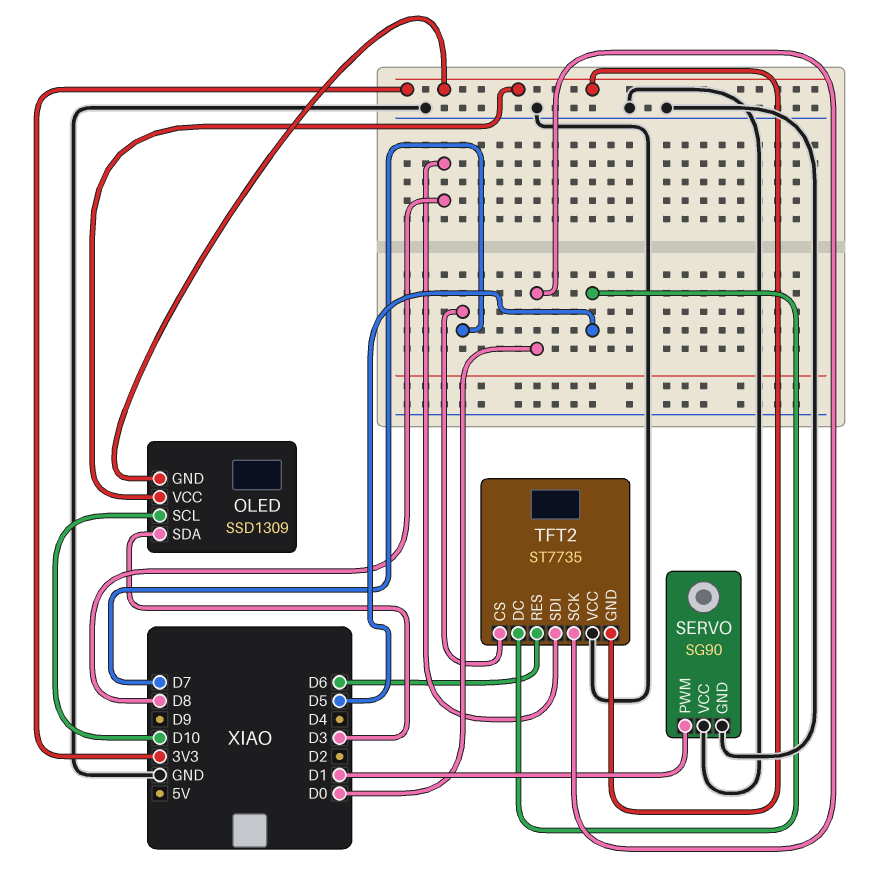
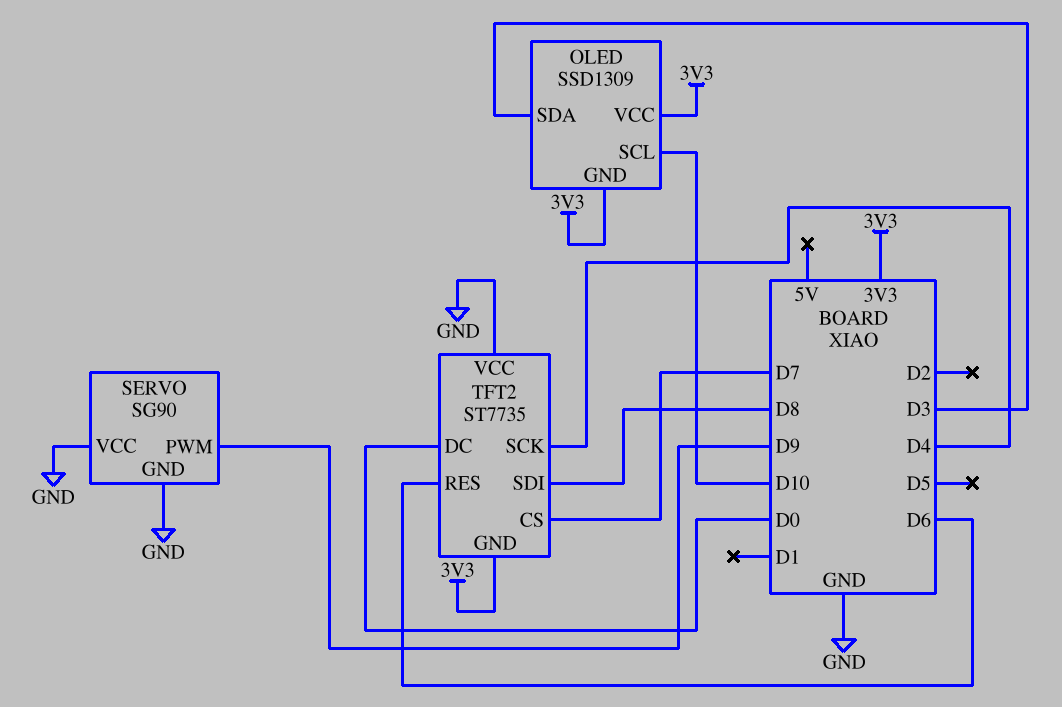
SERVO pin PWM: D1 -> D9
TFT2 pin DC: D5 -> D0
TFT2 pin SCK: D0 -> D4

